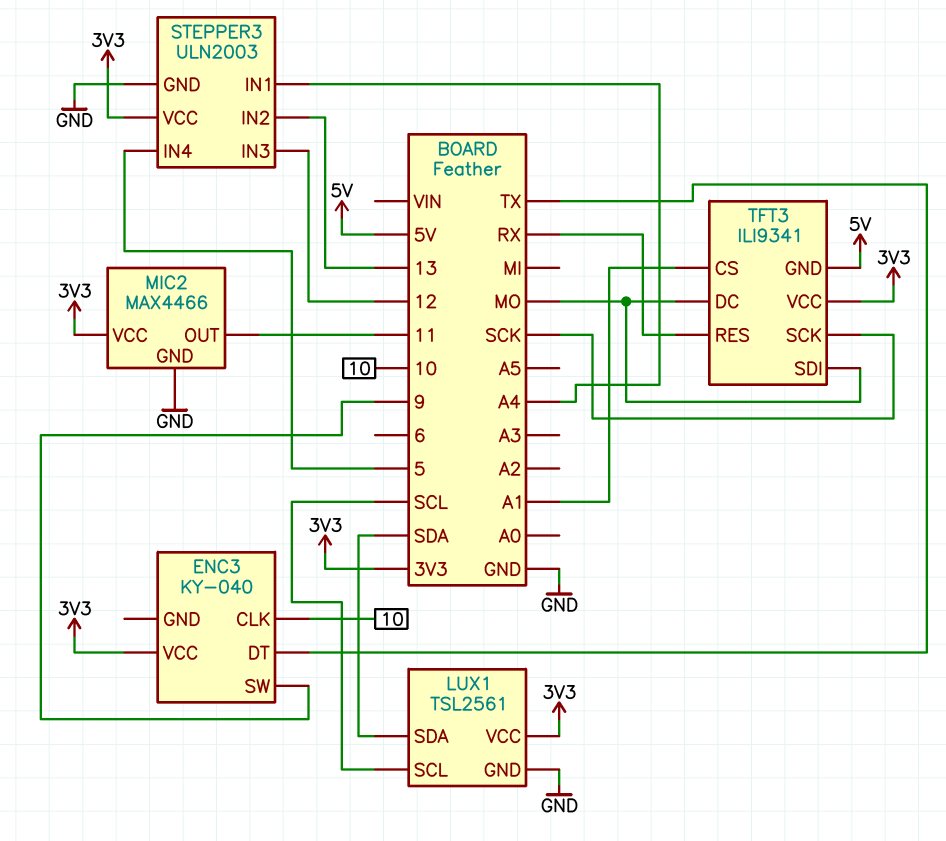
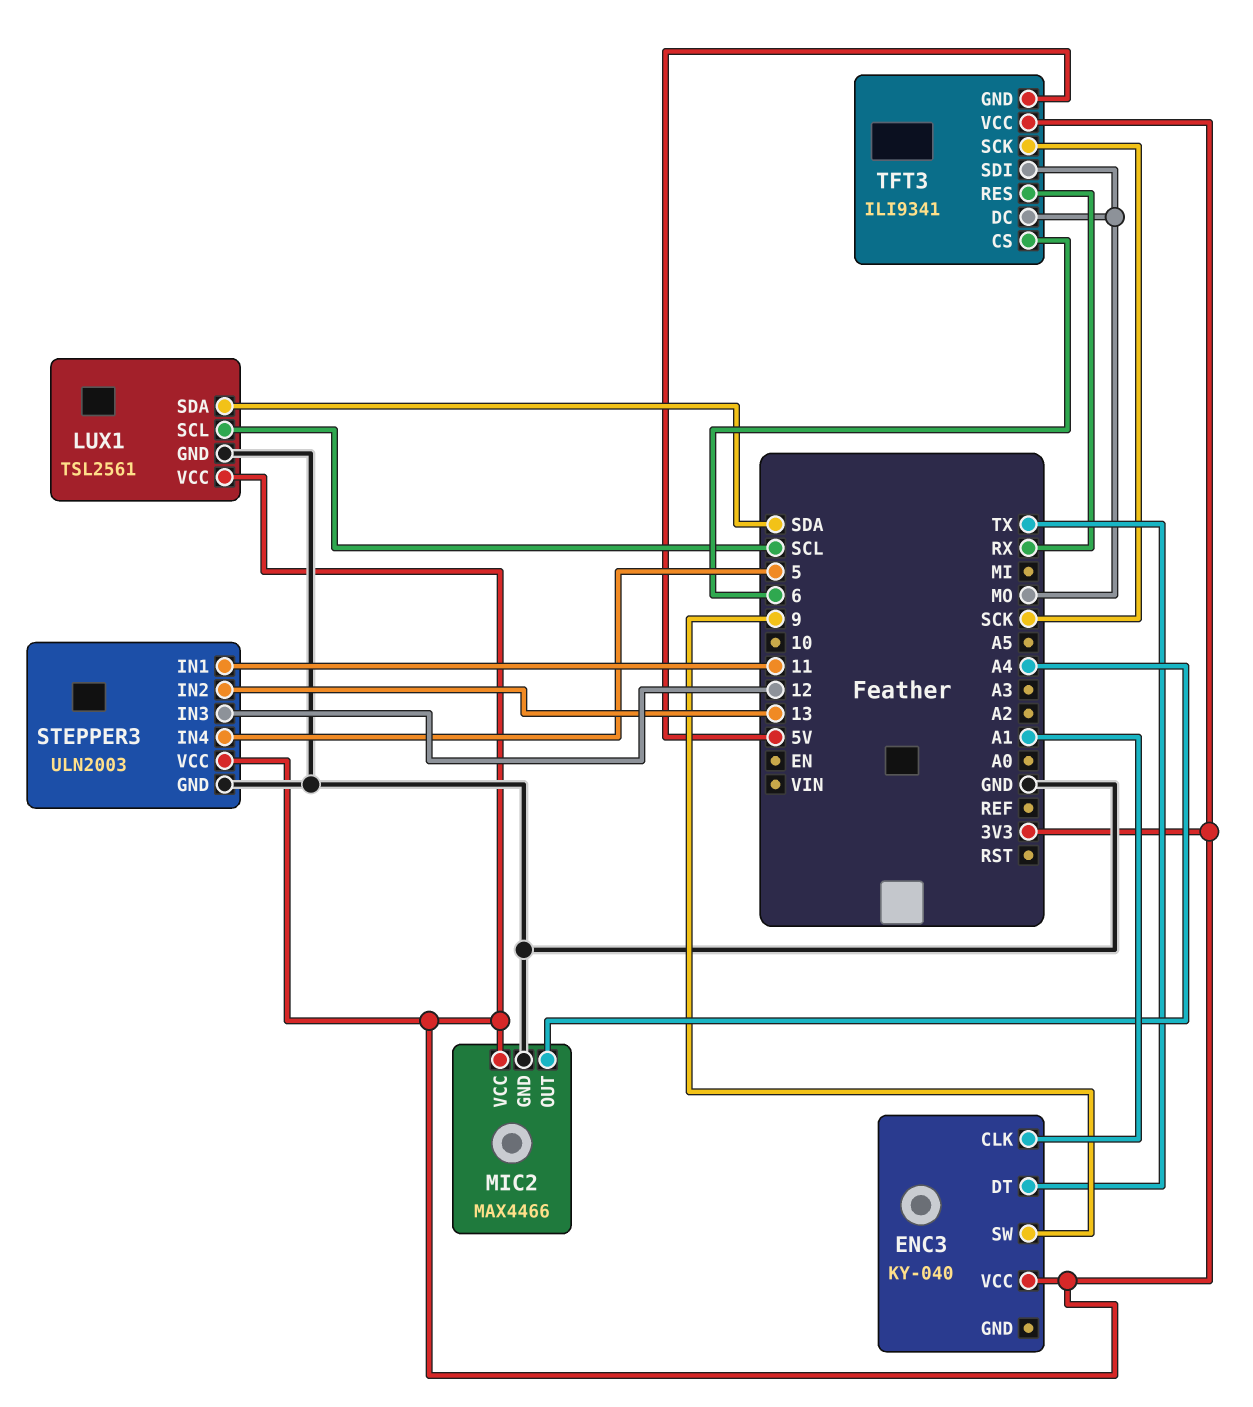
ENC3 pin CLK: 10 -> A1
MIC2 pin OUT: 11 -> A4
STEPPER3 pin IN1: A4 -> 11
TFT3 pin CS: A1 -> 6

